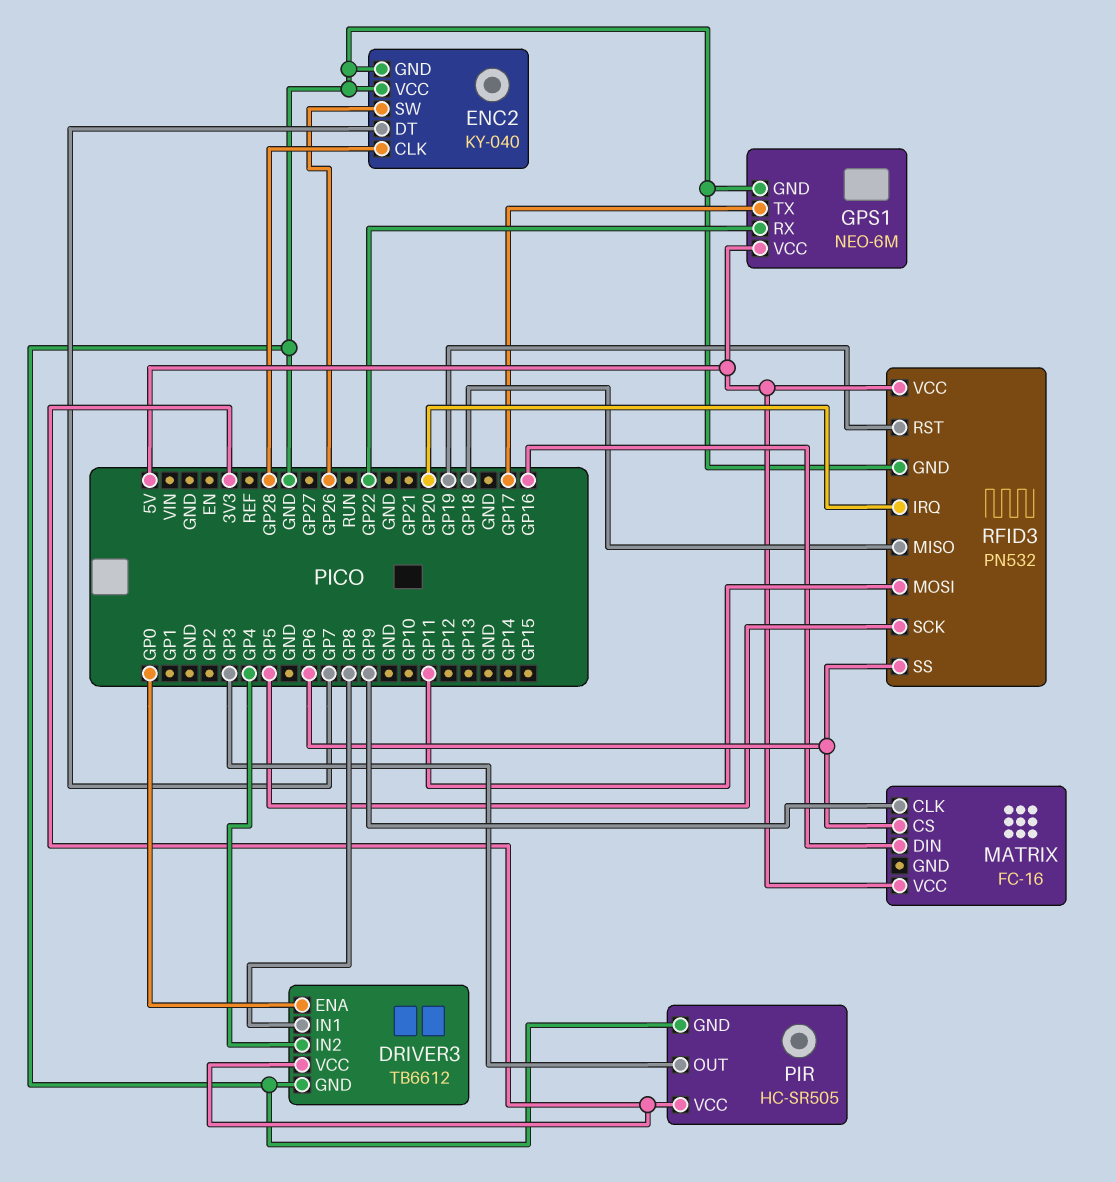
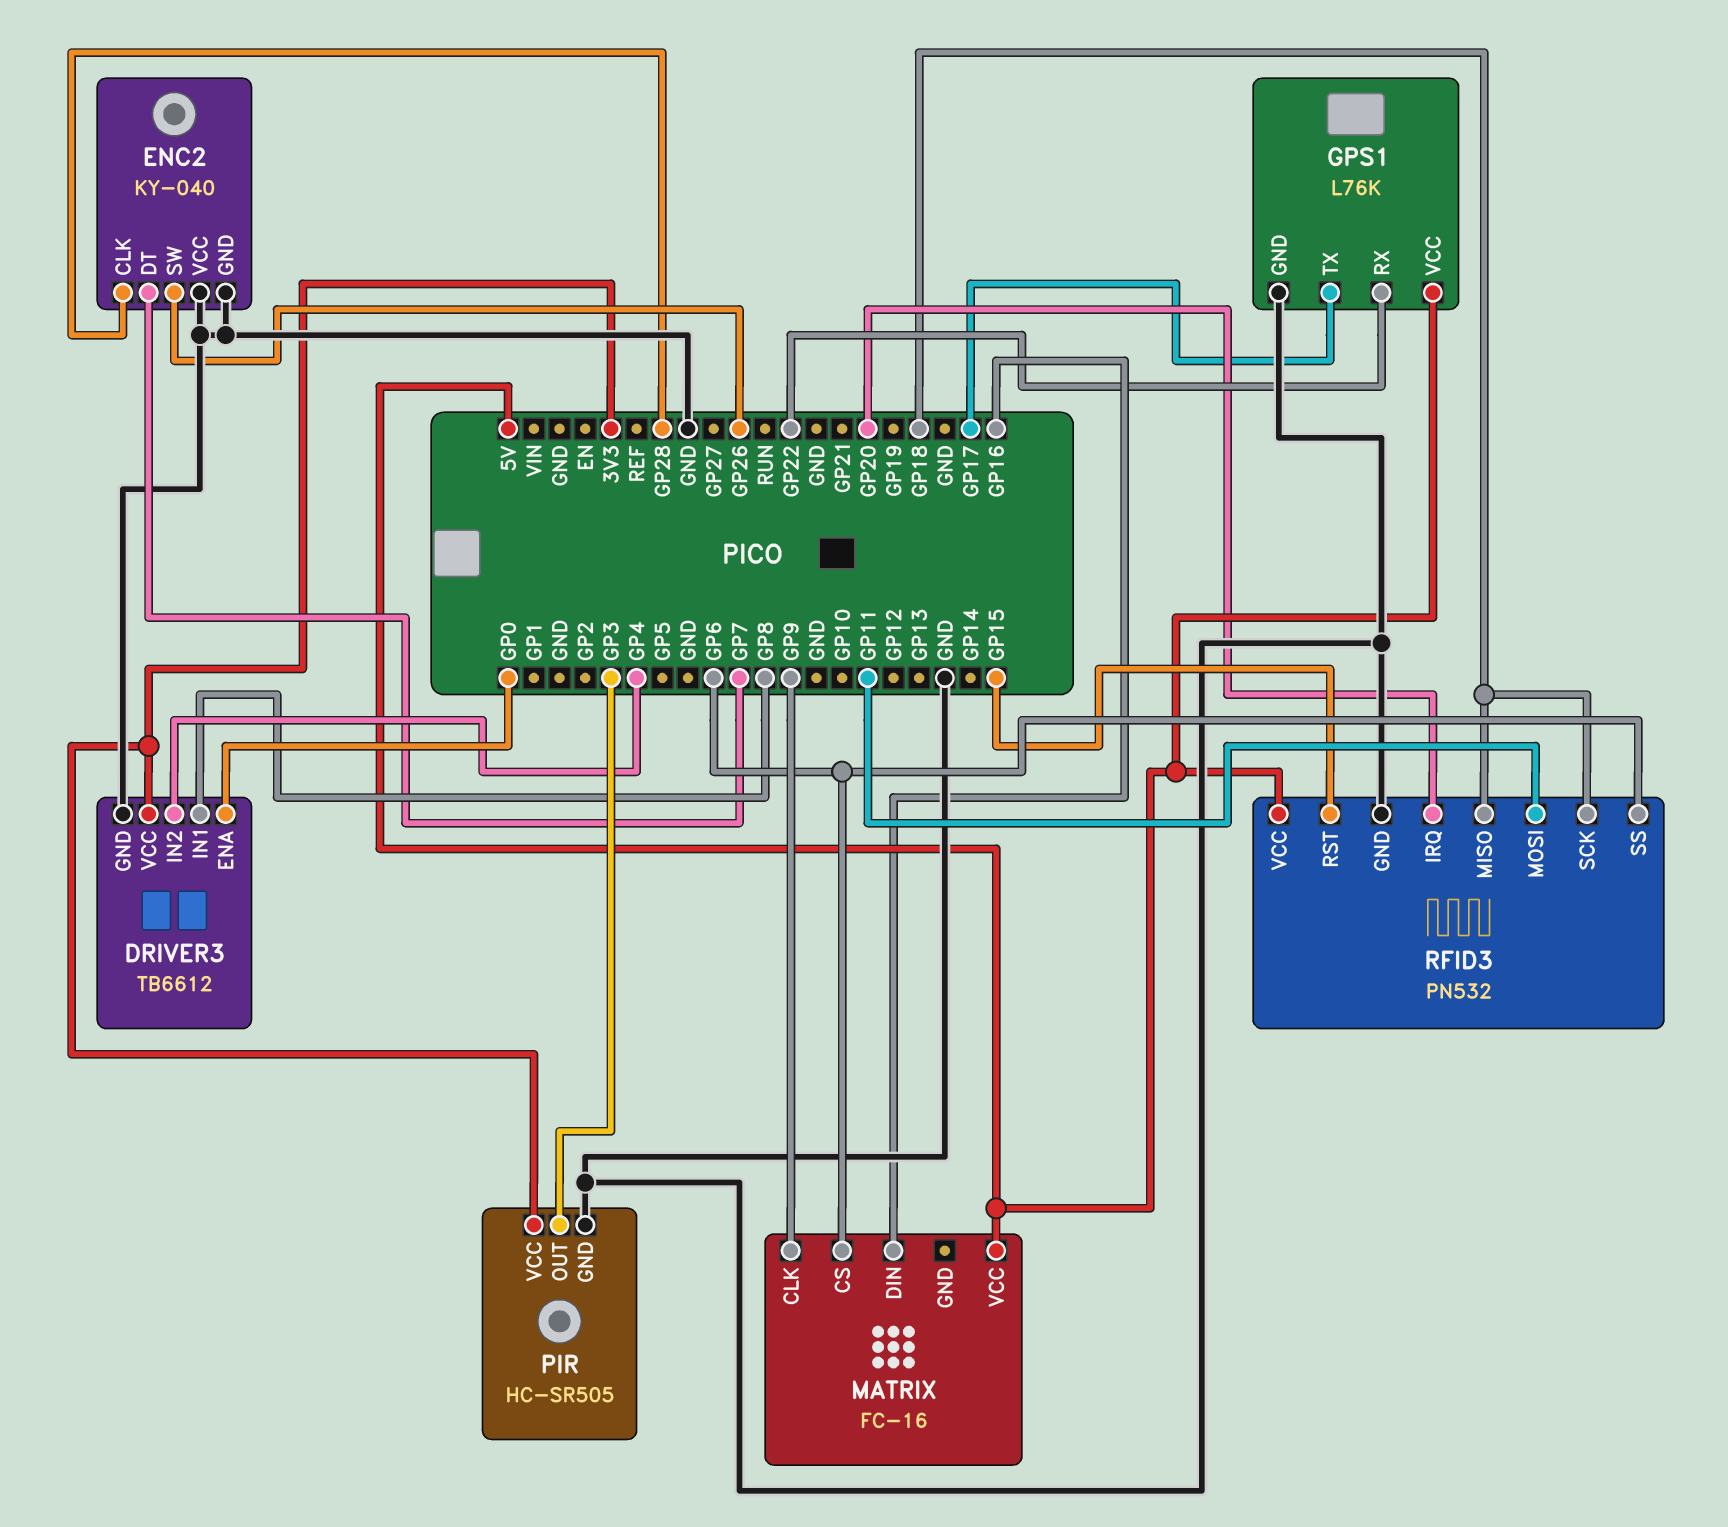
GPS1: NEO-6M -> L76K
RFID3 pin RST: GP19 -> GP15
RFID3 pin SCK: GP5 -> GP18

